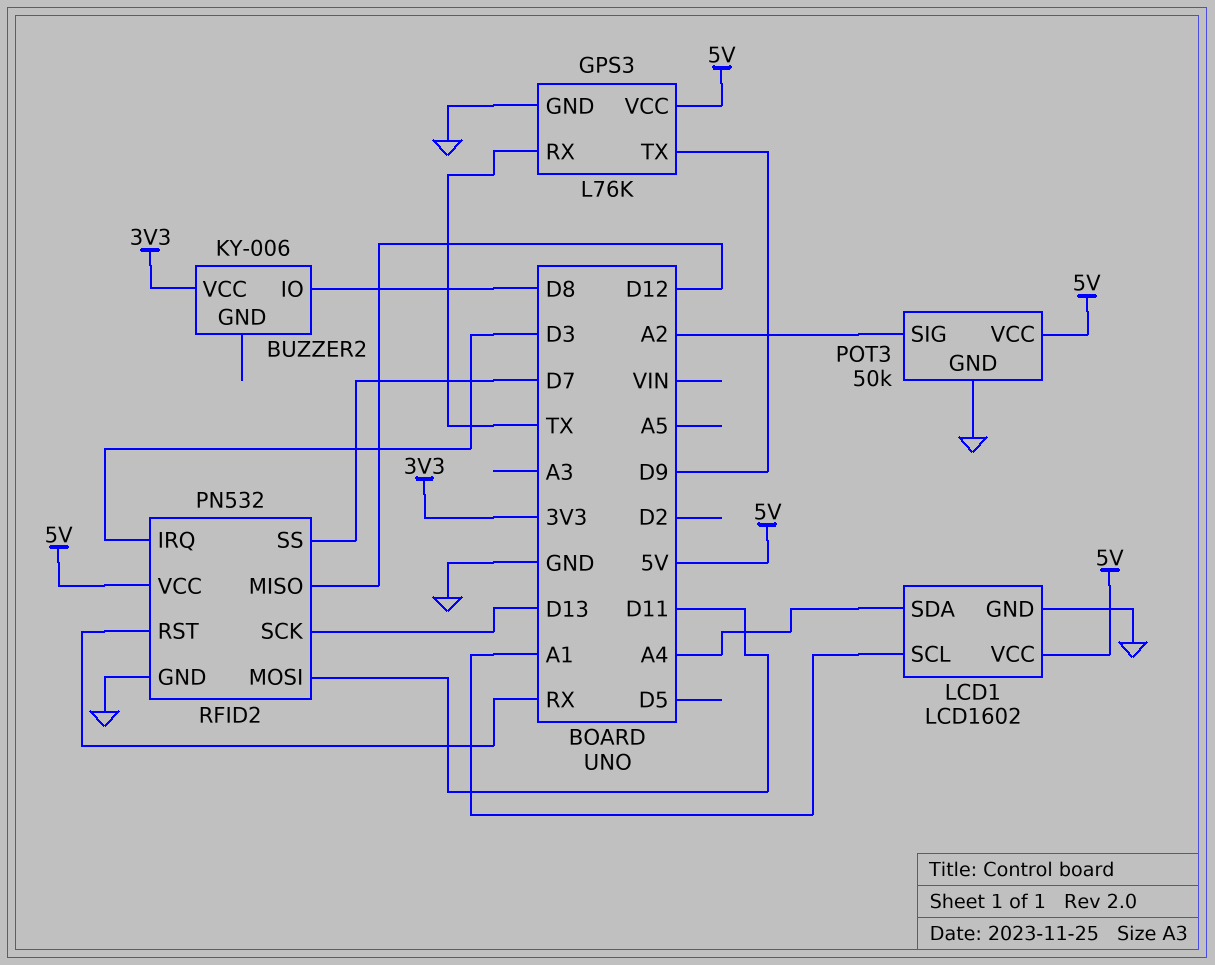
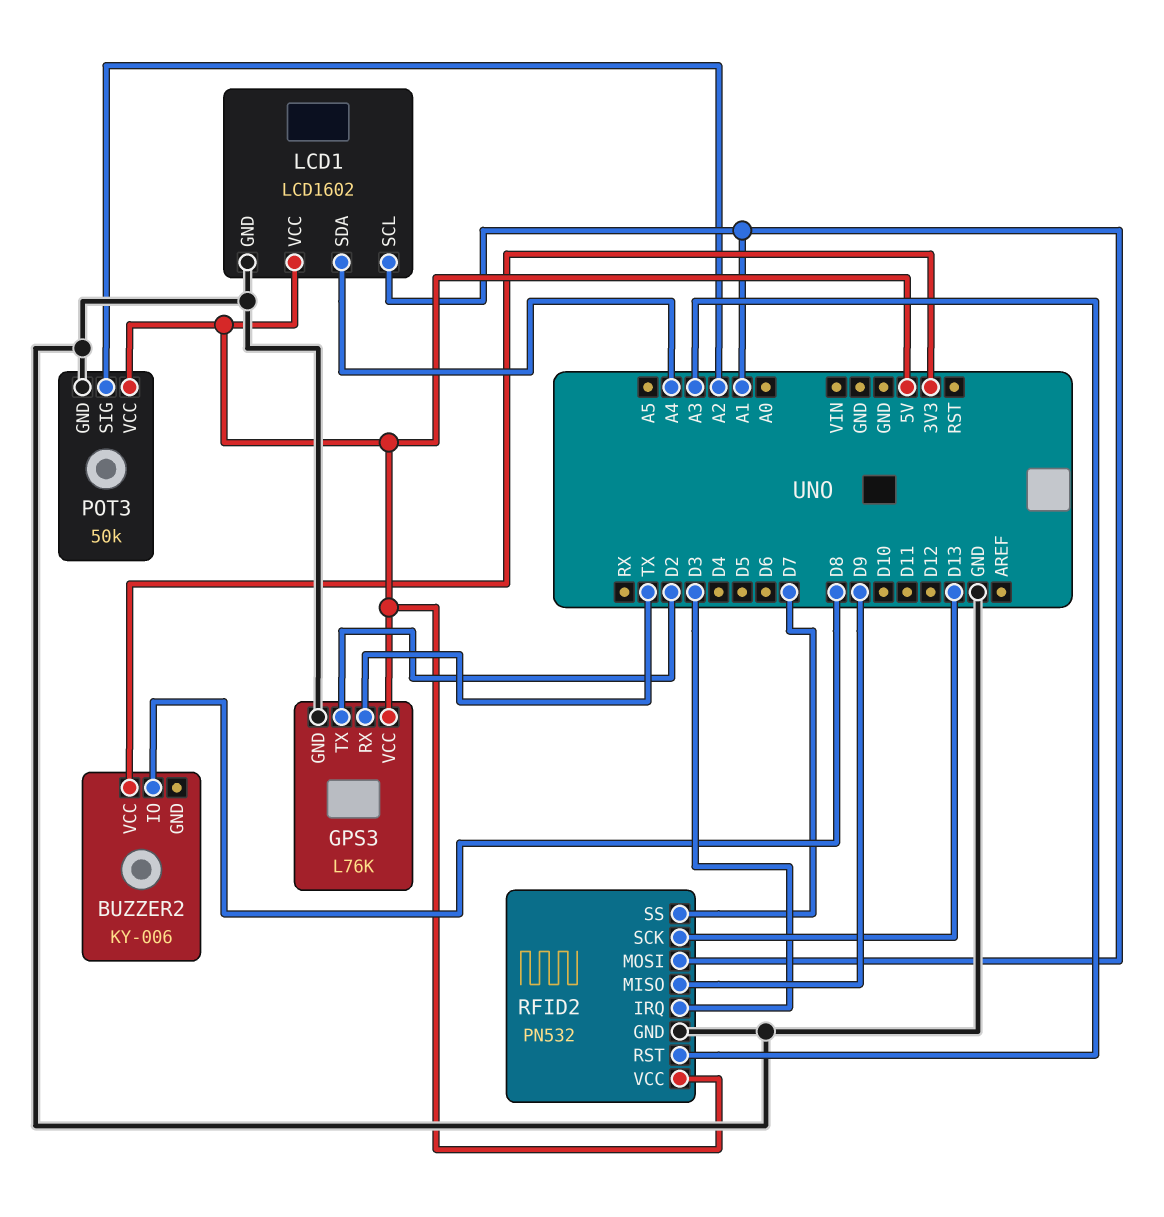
GPS3 pin TX: D9 -> D2
RFID2 pin MISO: D12 -> D9
RFID2 pin MOSI: D11 -> A1
RFID2 pin RST: RX -> A3

